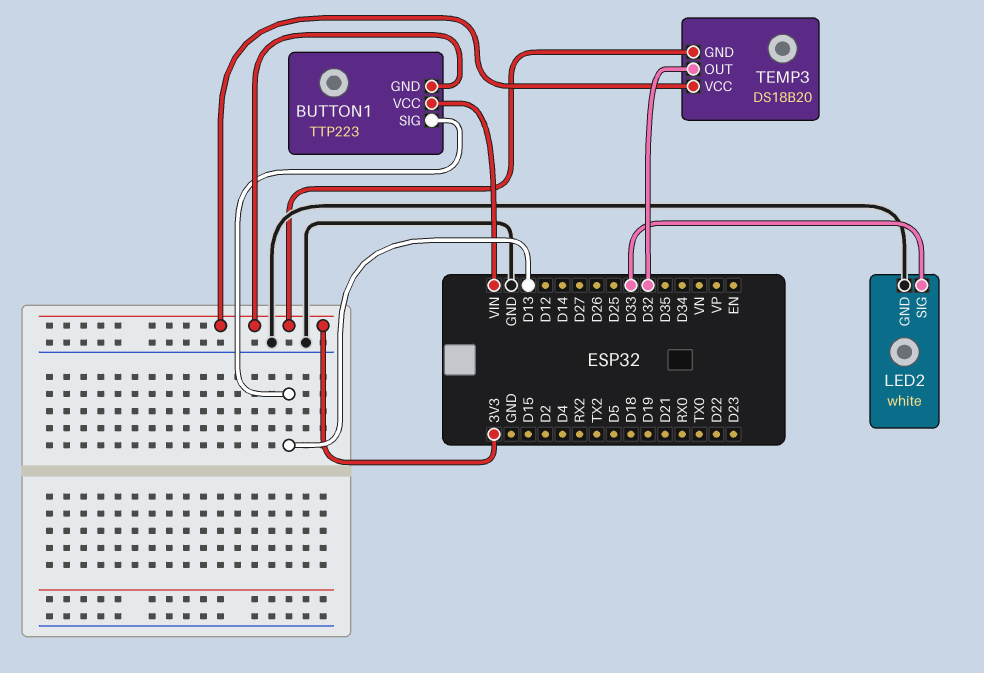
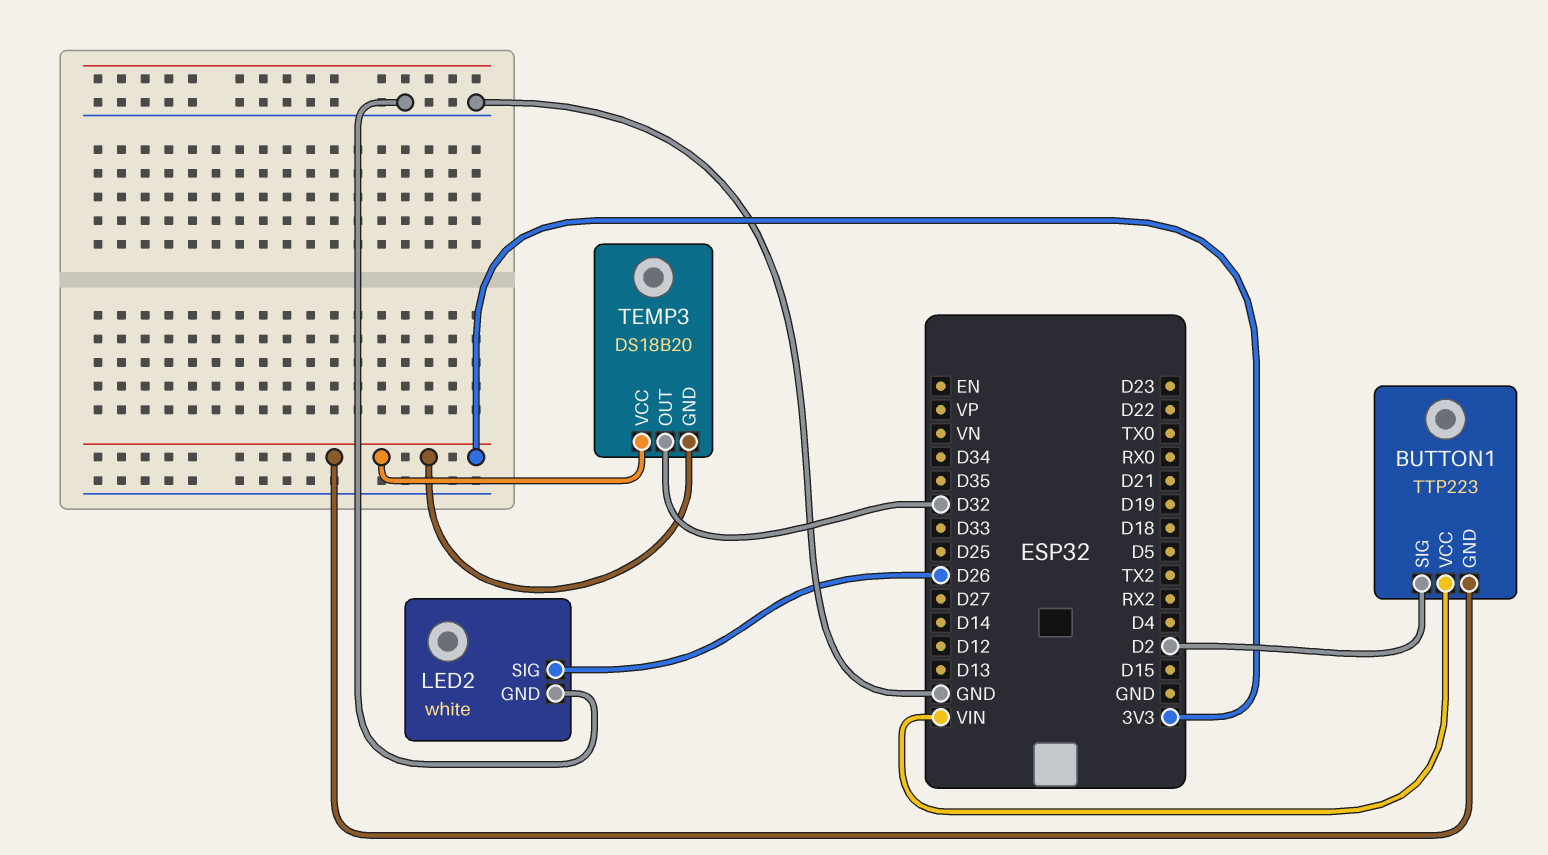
BUTTON1 pin SIG: D13 -> D2
LED2 pin SIG: D33 -> D26

